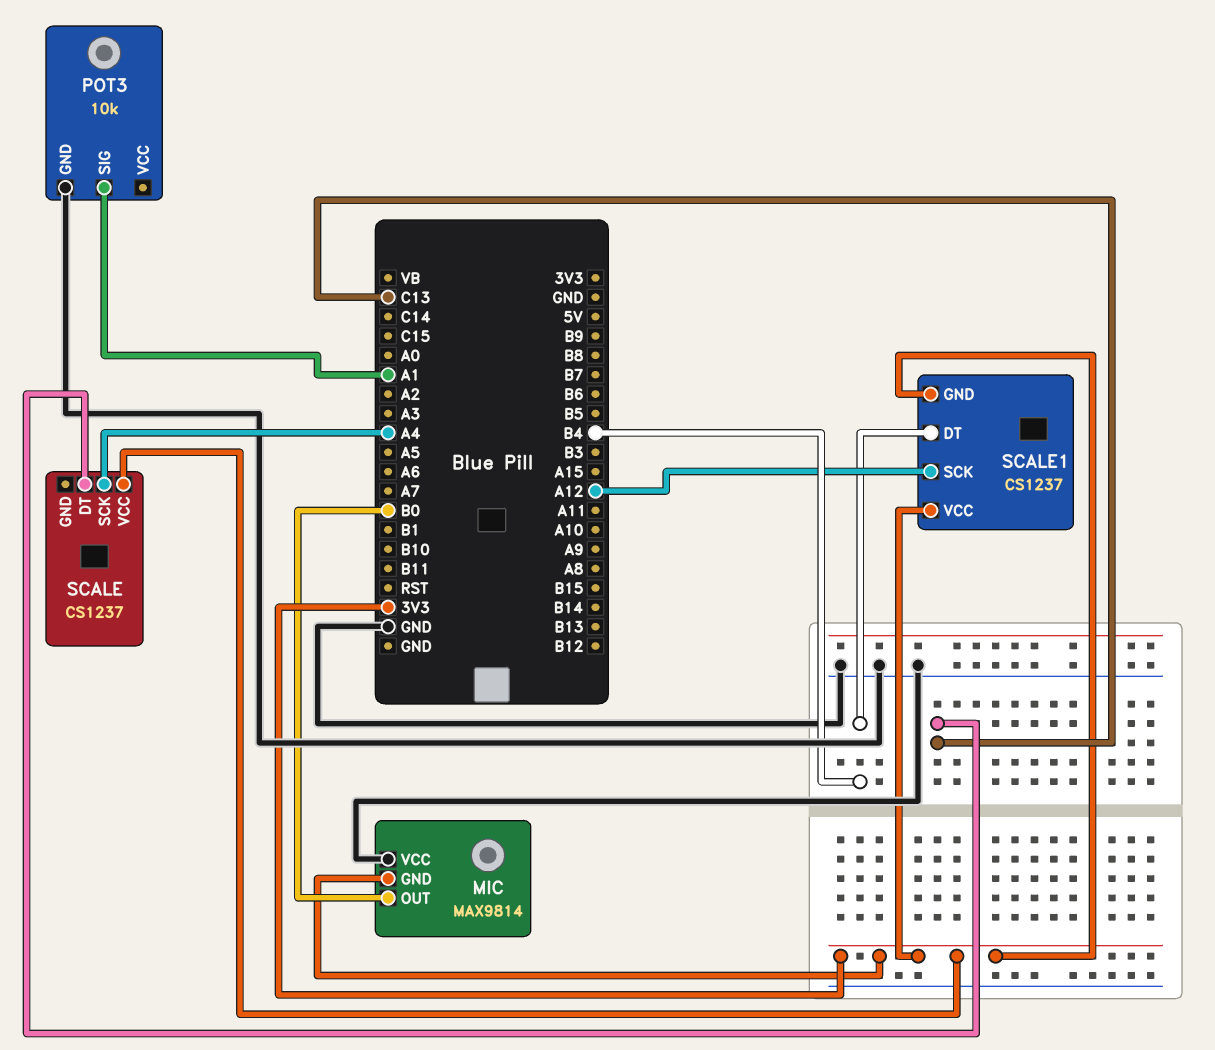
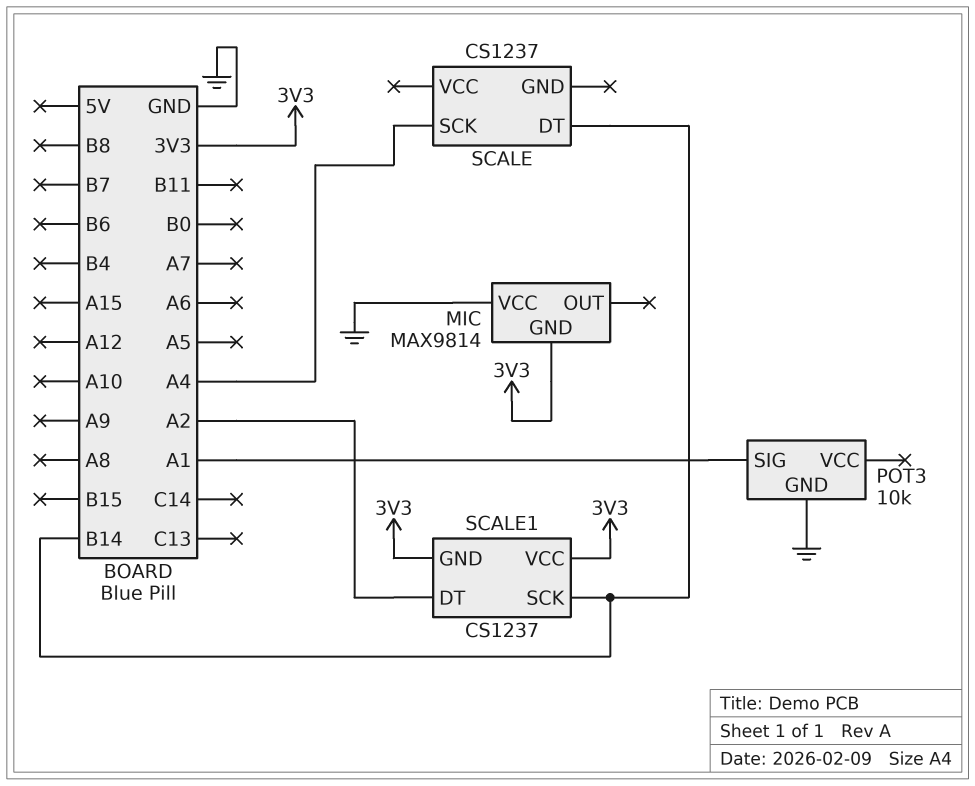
MIC pin OUT: B0 -> none
SCALE pin DT: C13 -> B14
SCALE pin VCC: 3V3 -> none
SCALE1 pin DT: B4 -> A2
SCALE1 pin SCK: A12 -> B14

